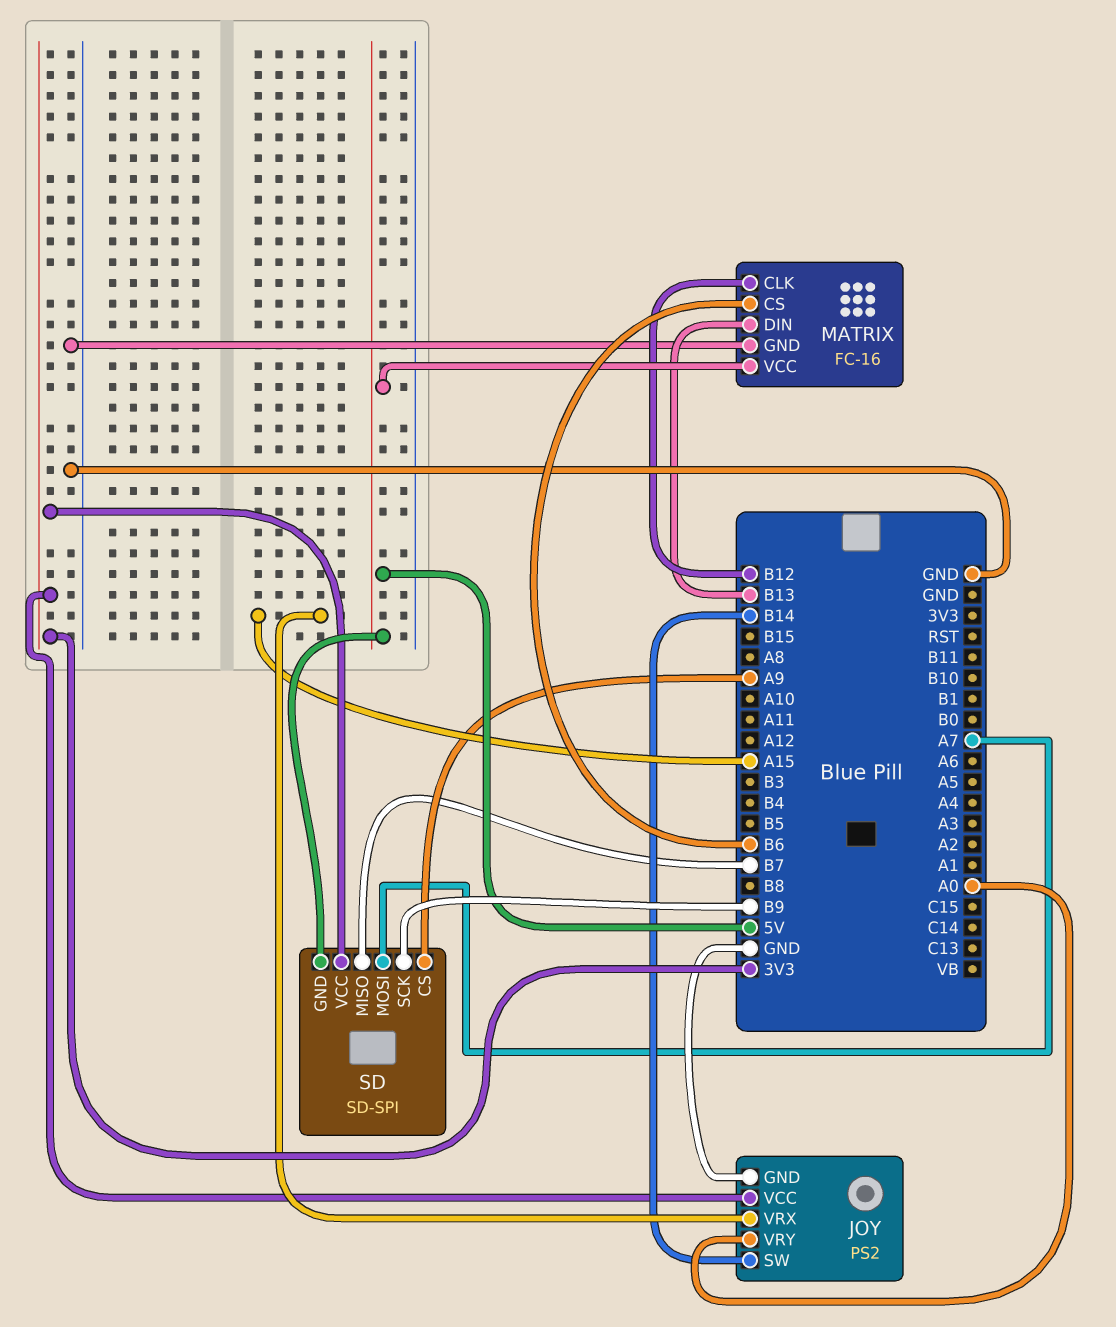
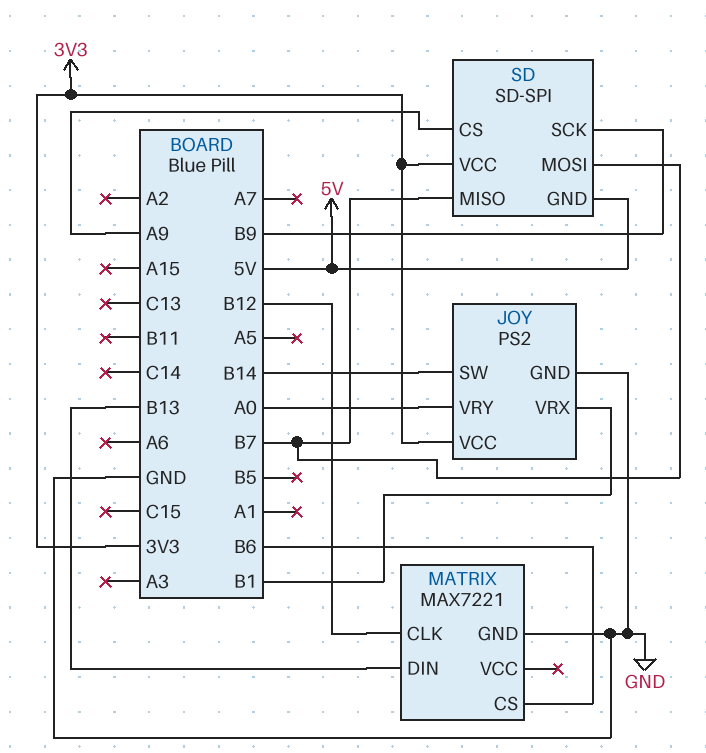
JOY pin VRX: A15 -> B1
MATRIX: FC-16 -> MAX7221
MATRIX pin VCC: 5V -> none
SD pin MOSI: A7 -> B7

